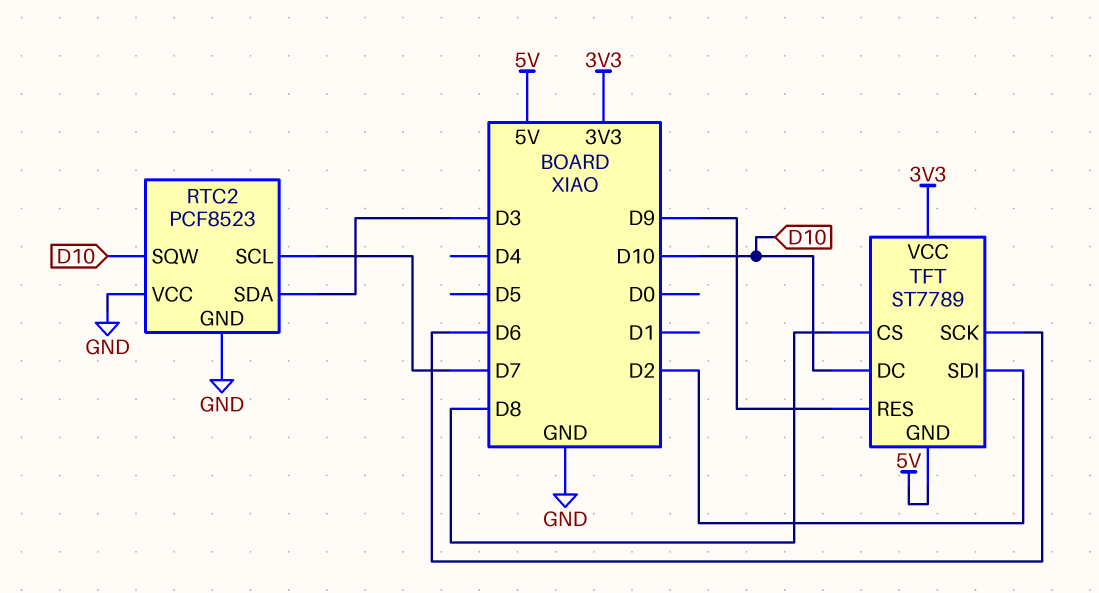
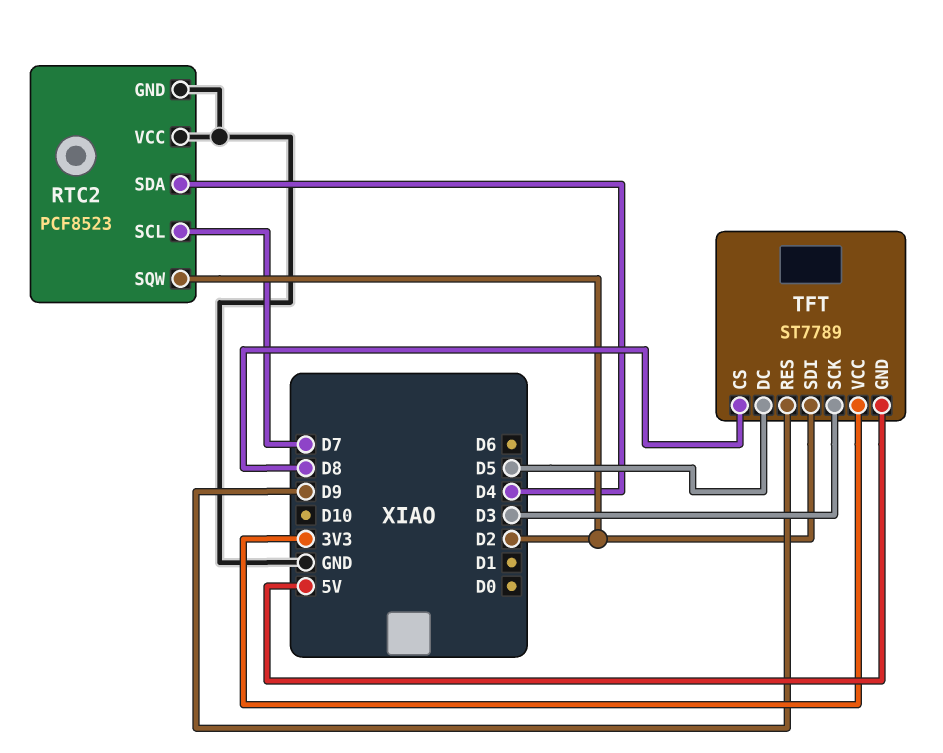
RTC2 pin SDA: D3 -> D4
RTC2 pin SQW: D10 -> D2
TFT pin DC: D10 -> D5
TFT pin SCK: D6 -> D3

